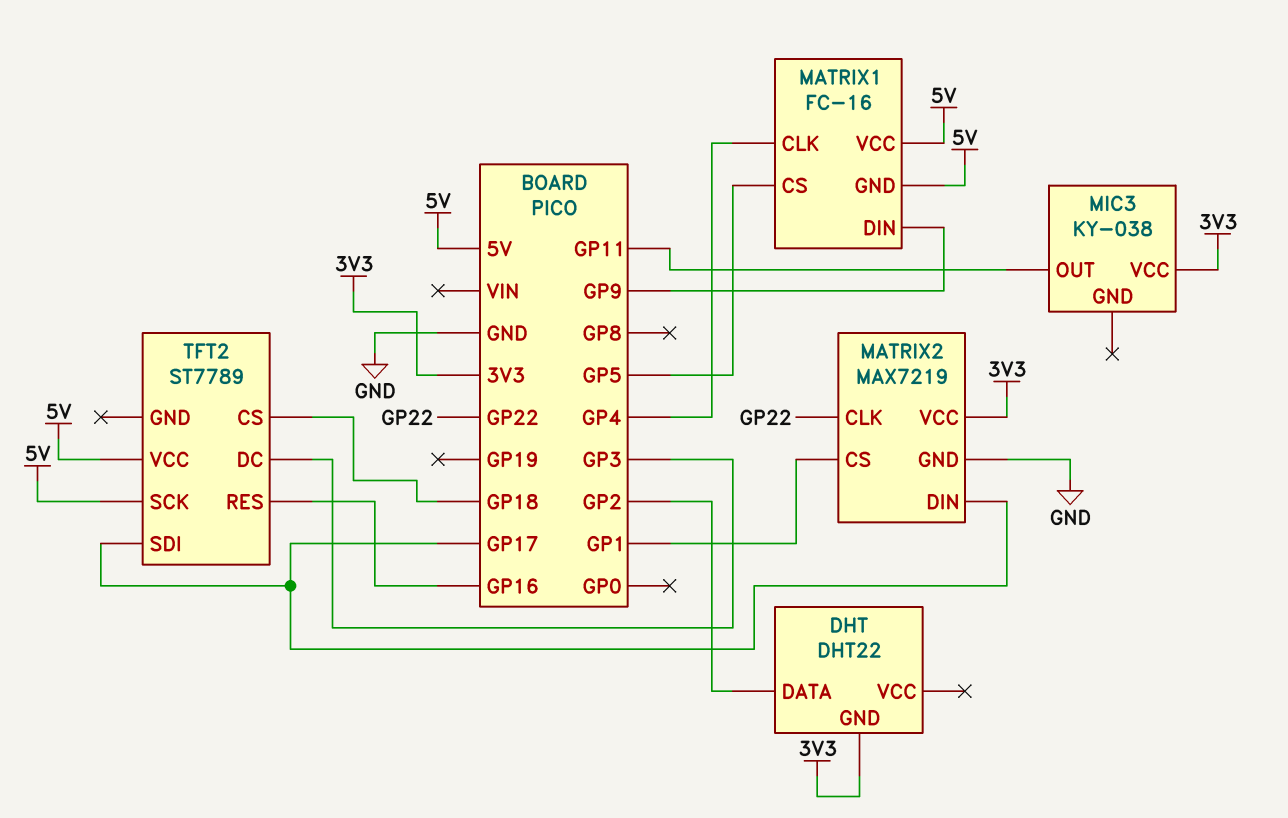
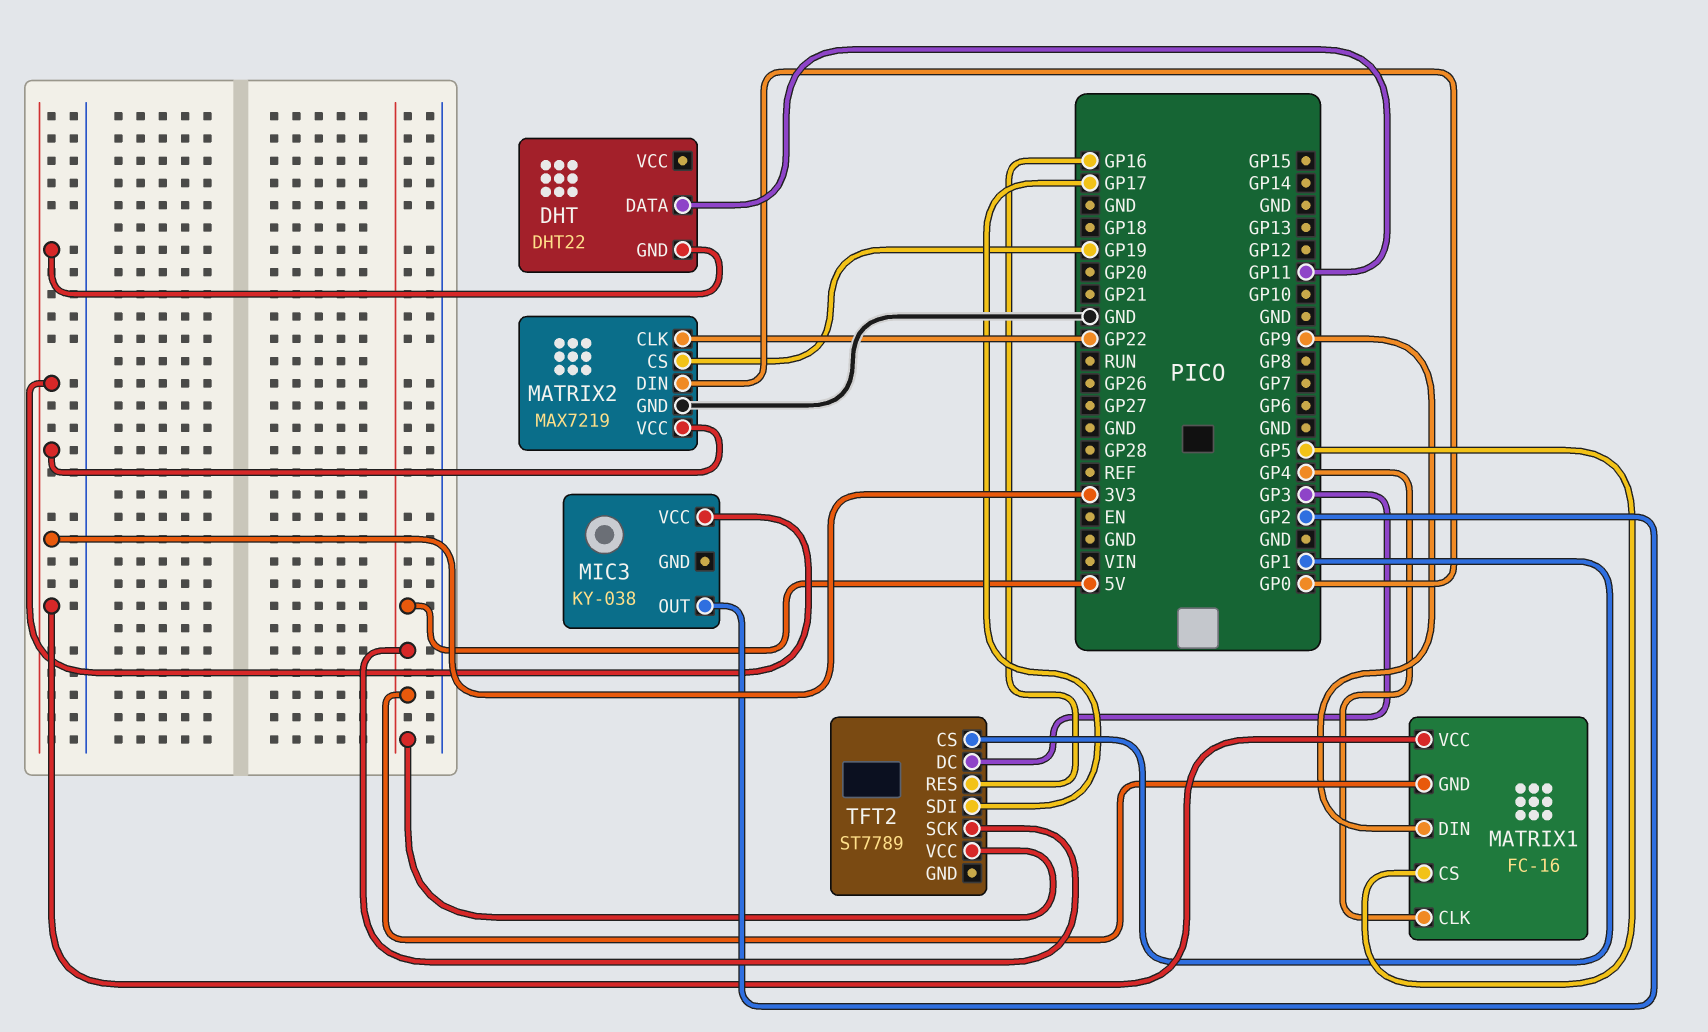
DHT pin DATA: GP2 -> GP11
MATRIX1 pin VCC: 5V -> 3V3
MATRIX2 pin CS: GP1 -> GP19
MATRIX2 pin DIN: GP17 -> GP0
MIC3 pin OUT: GP11 -> GP2
TFT2 pin CS: GP18 -> GP1

